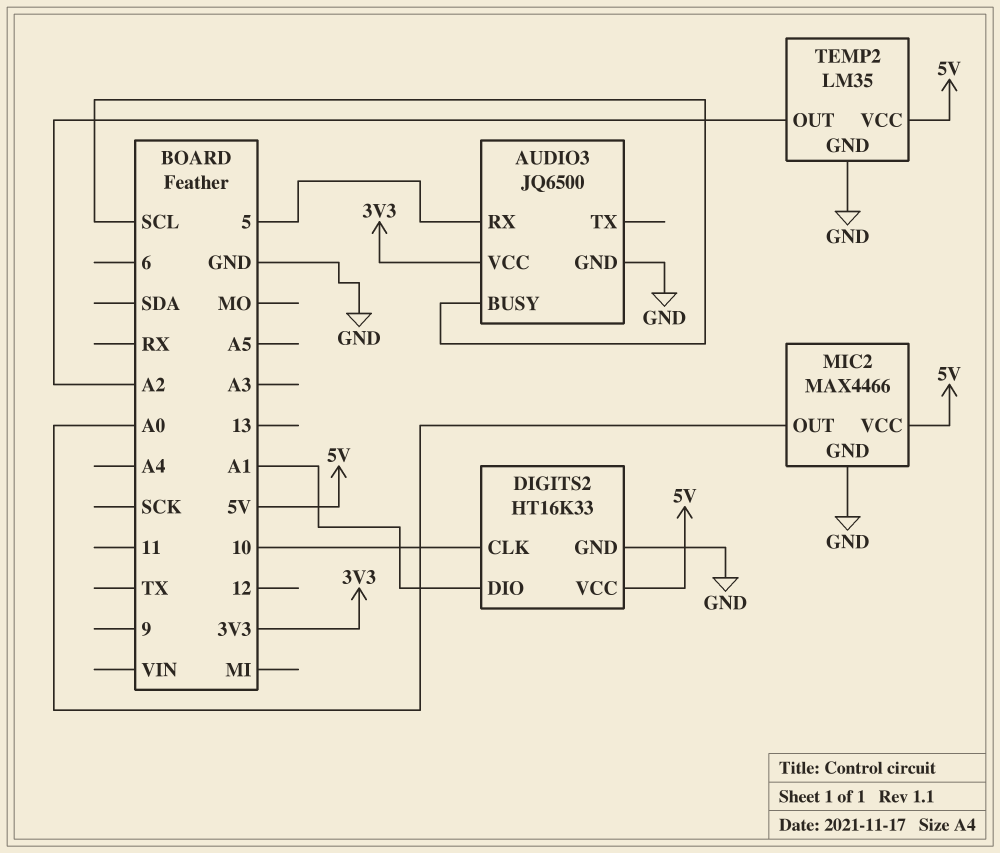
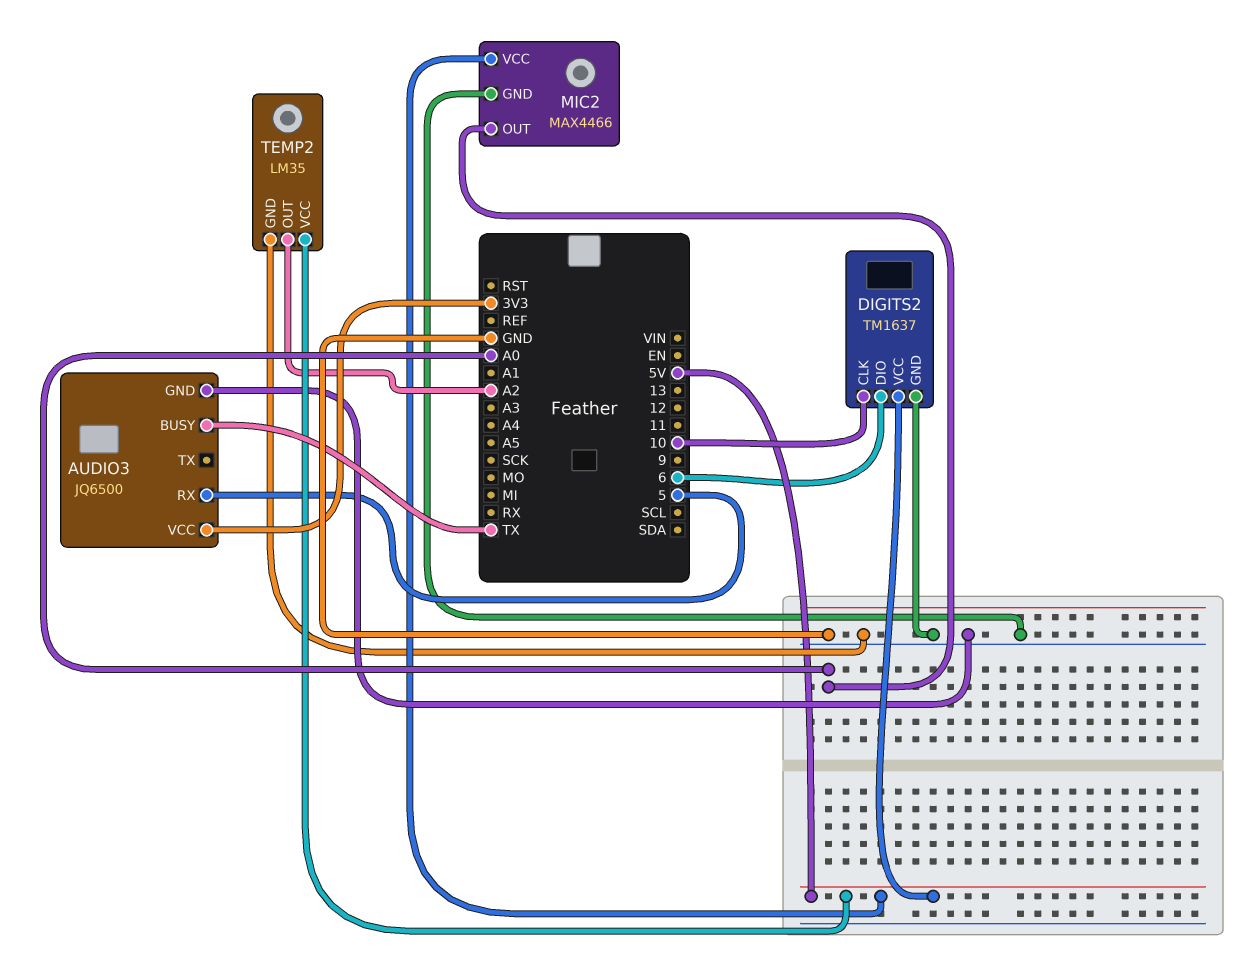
AUDIO3 pin BUSY: SCL -> TX
DIGITS2: HT16K33 -> TM1637
DIGITS2 pin DIO: A1 -> 6

